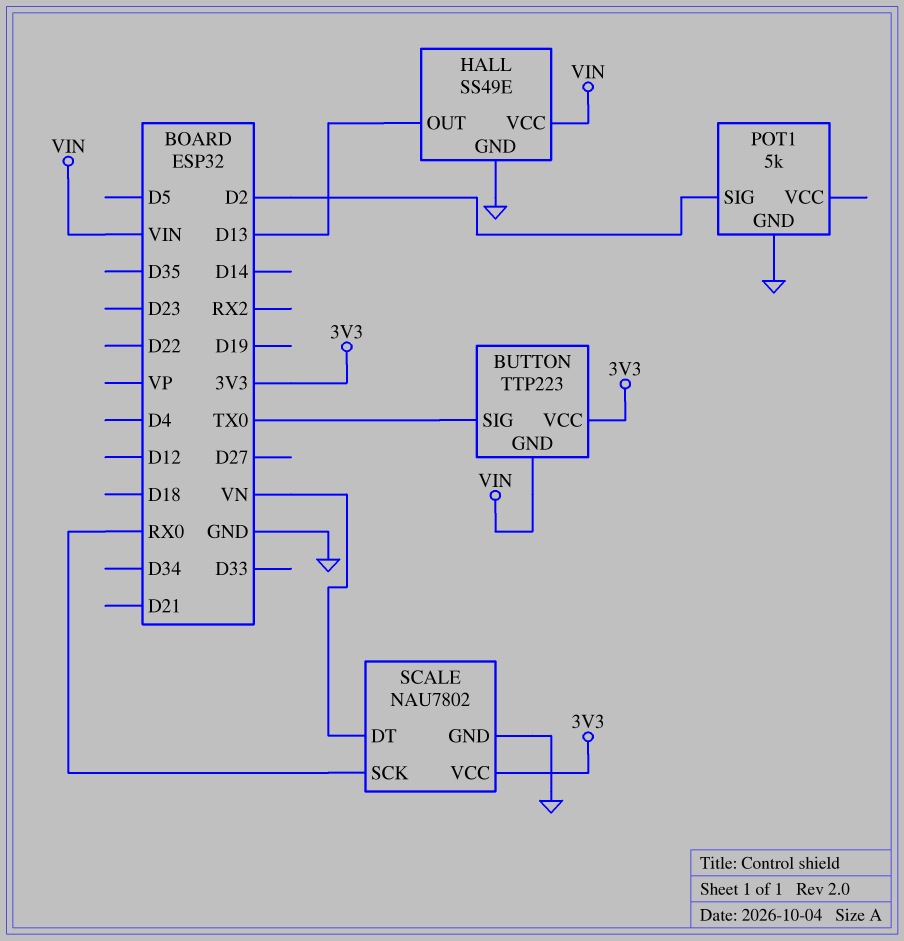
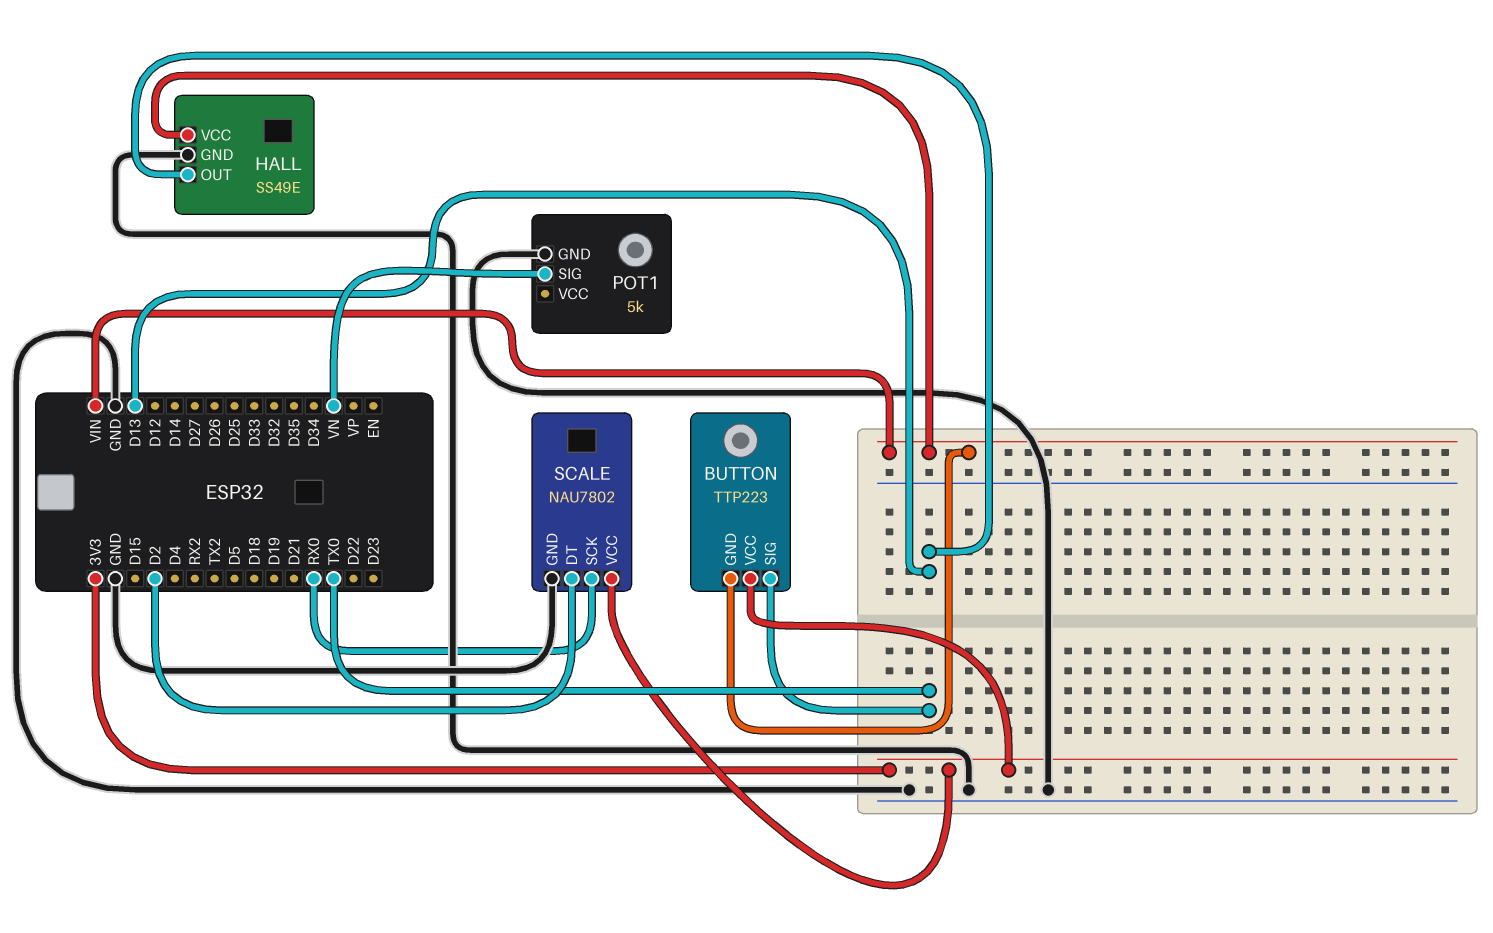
POT1 pin SIG: D2 -> VN
SCALE pin DT: VN -> D2

